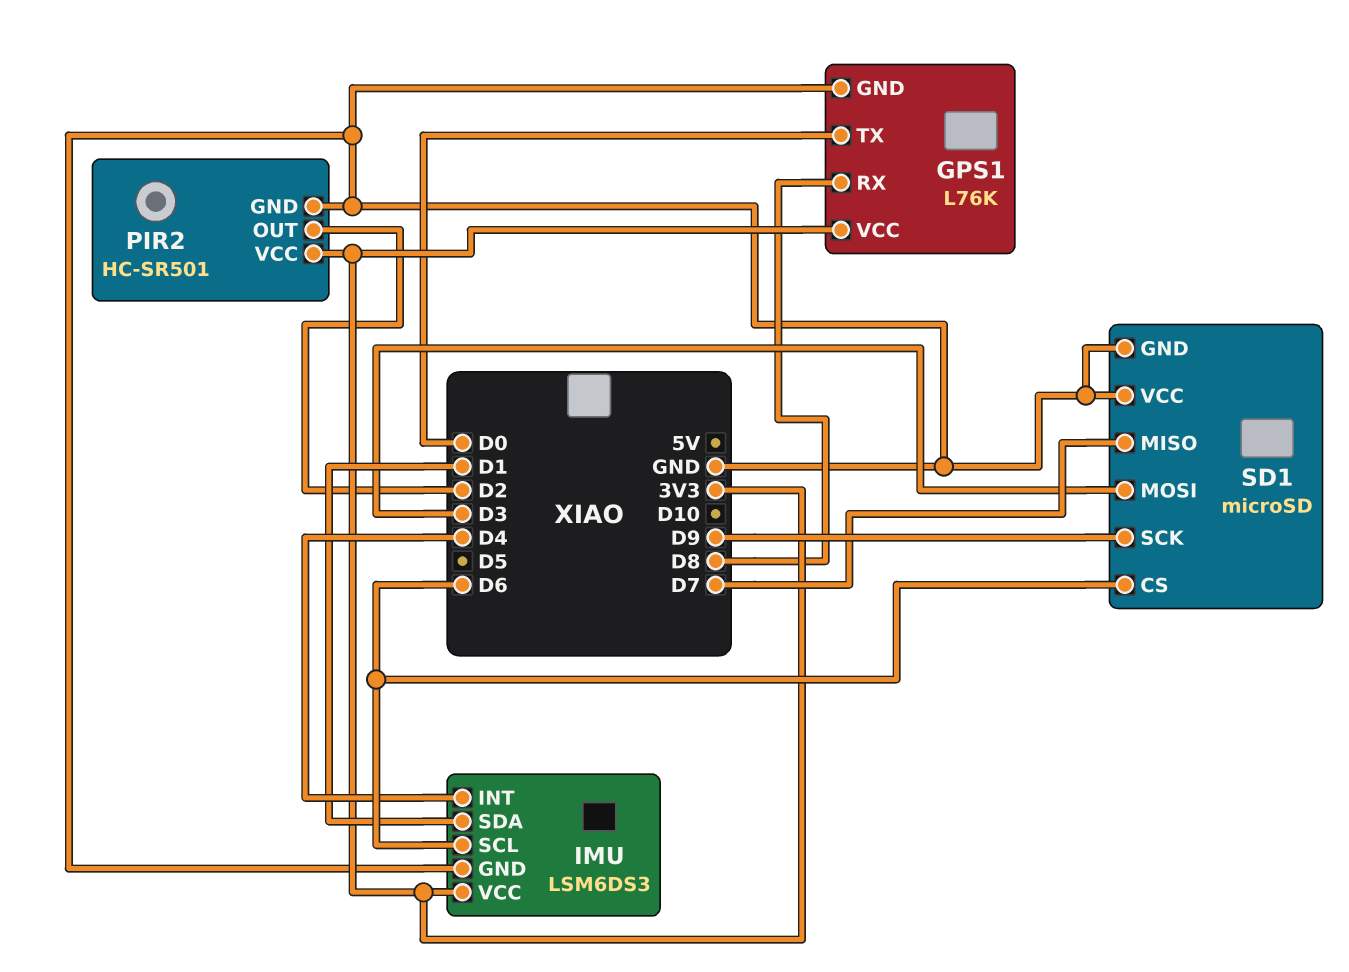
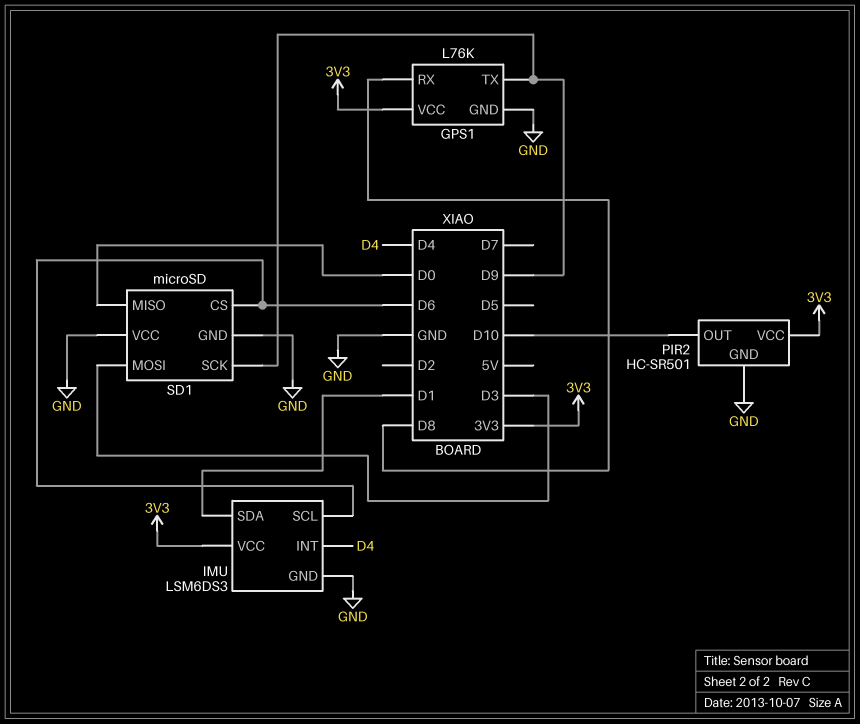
GPS1 pin TX: D0 -> D9
PIR2 pin OUT: D2 -> D10
SD1 pin MISO: D7 -> D0

